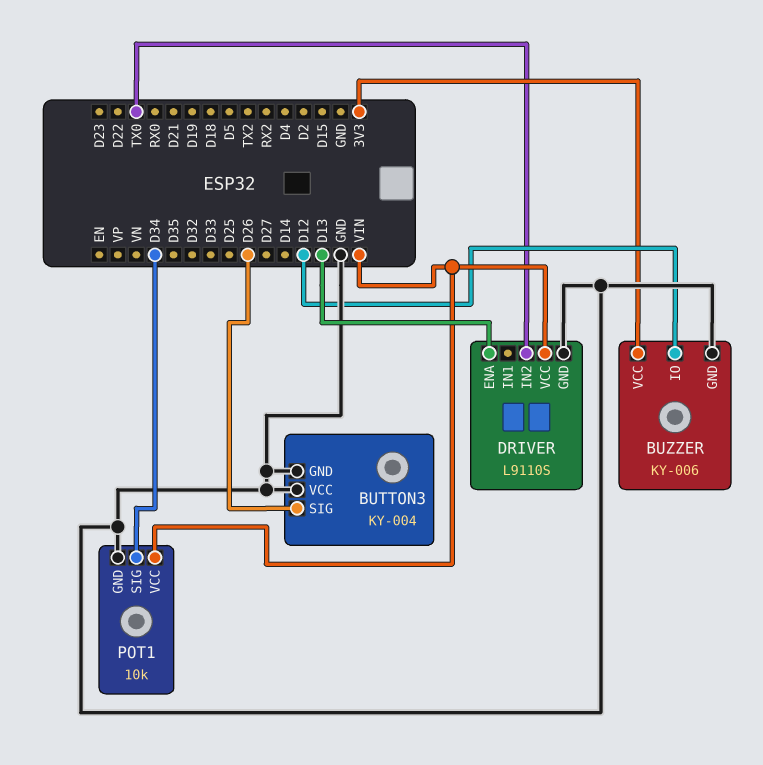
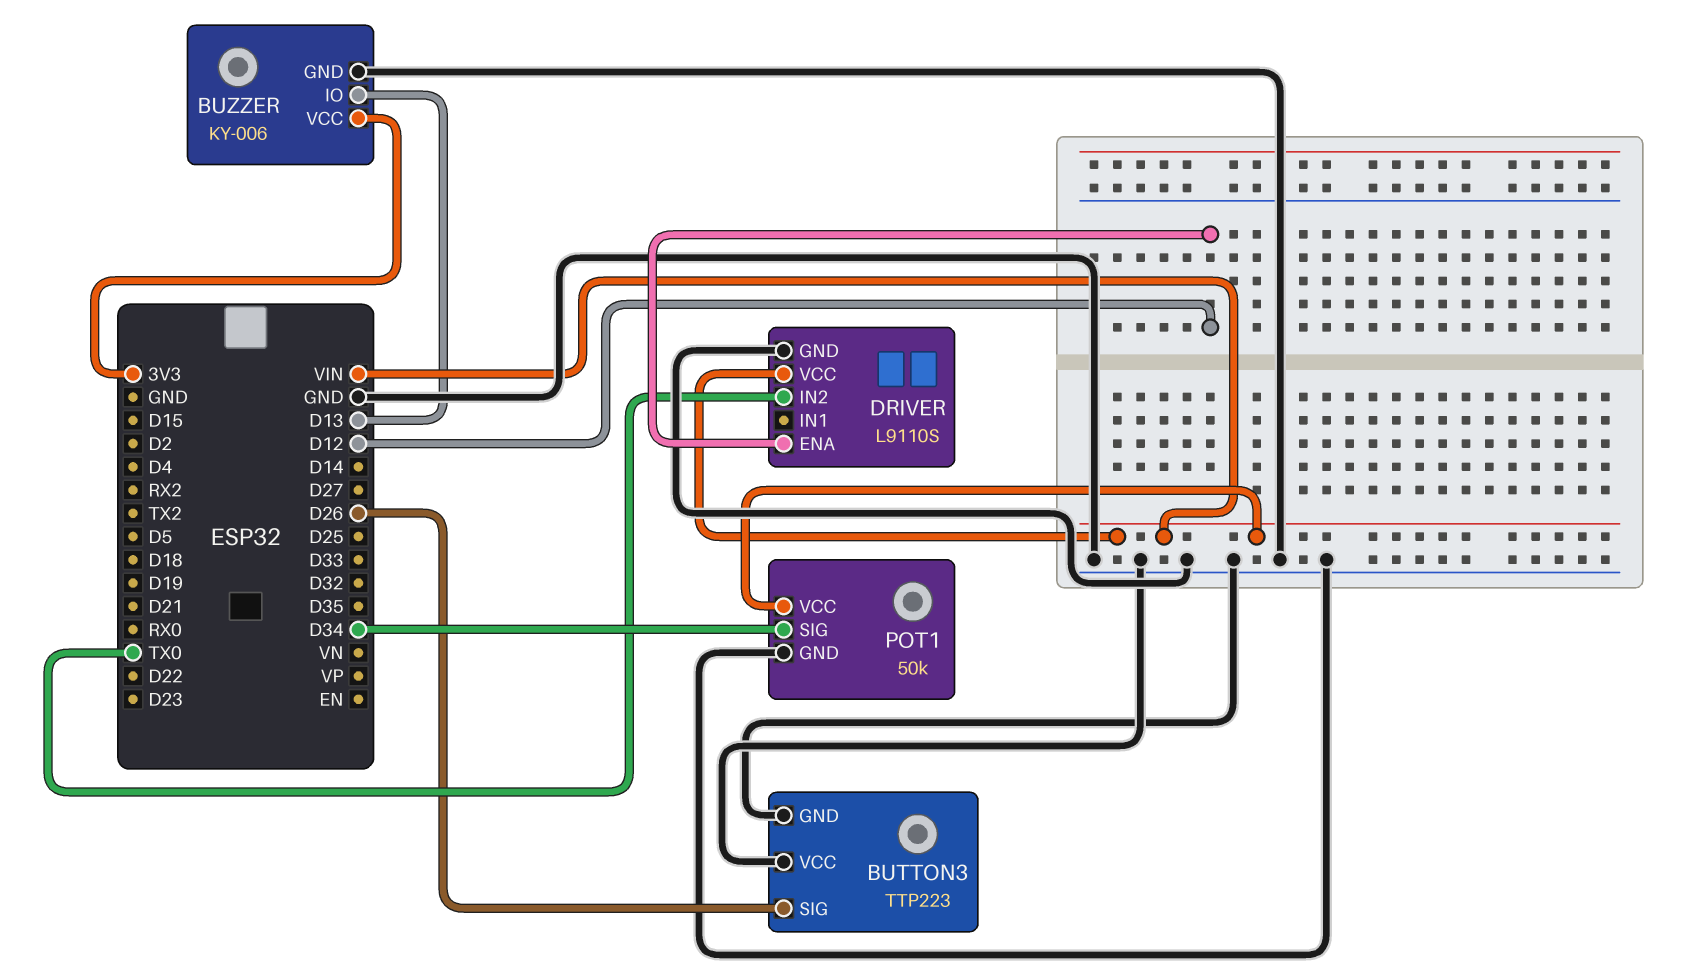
BUTTON3: KY-004 -> TTP223
BUZZER pin IO: D12 -> D13
DRIVER pin ENA: D13 -> D12
POT1: 10k -> 50k

